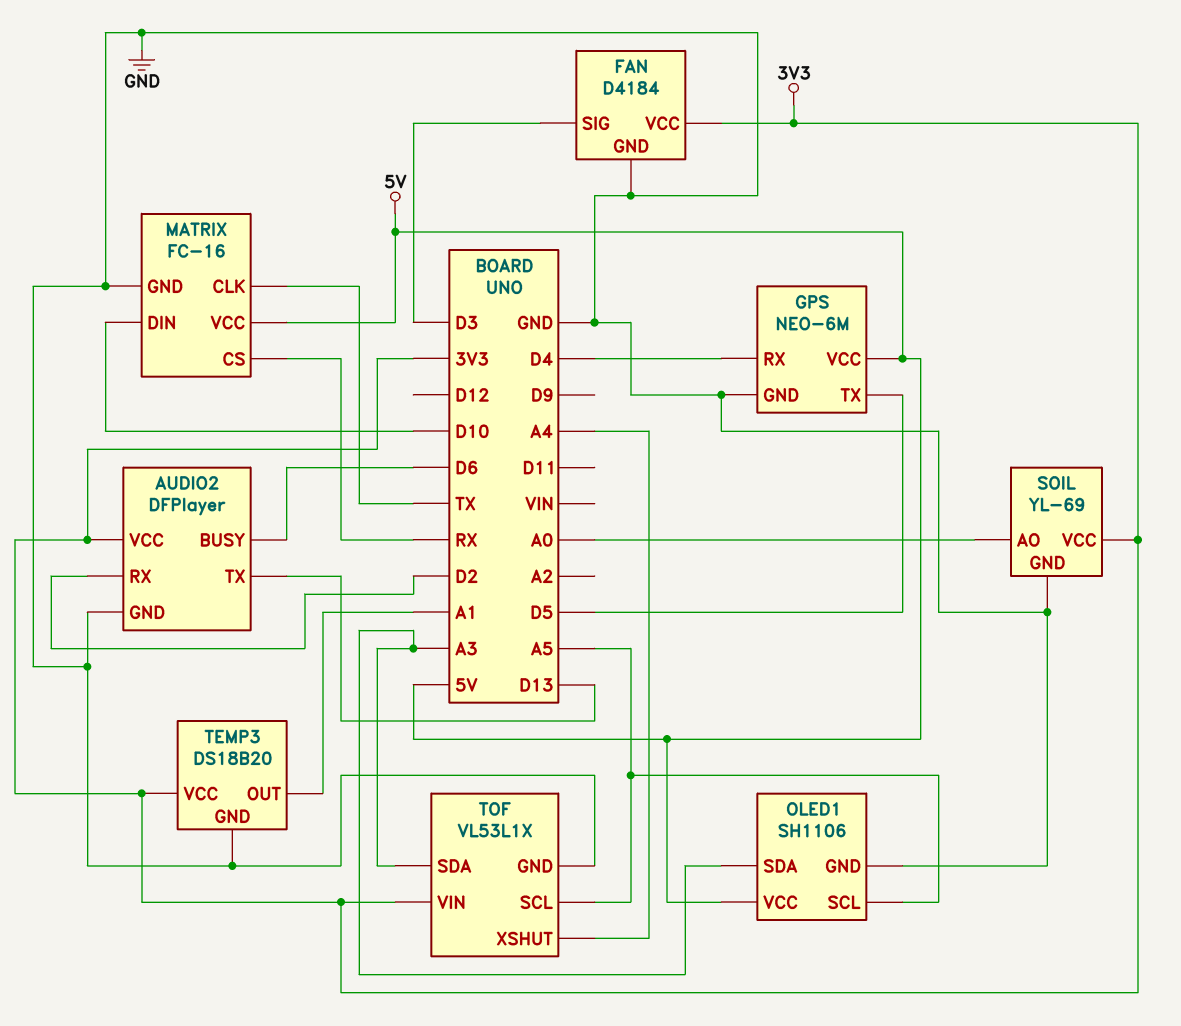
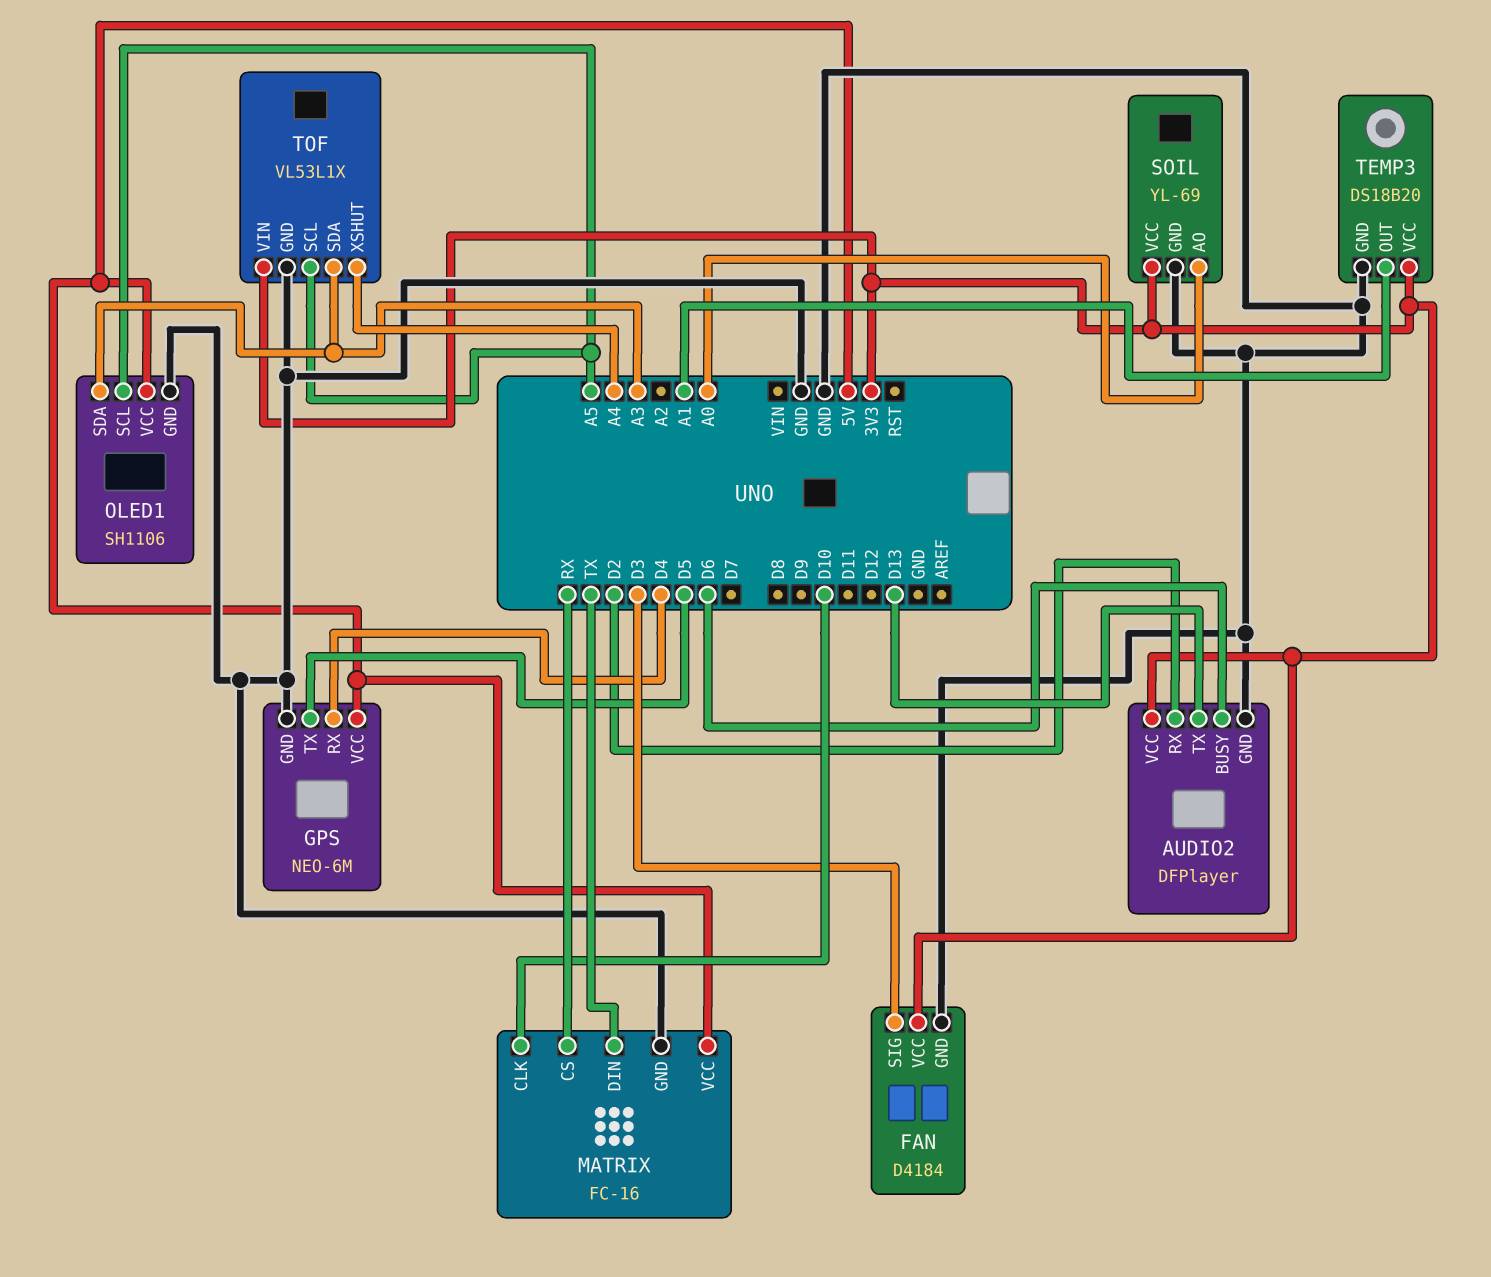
MATRIX pin CLK: TX -> D10
MATRIX pin DIN: D10 -> TX

